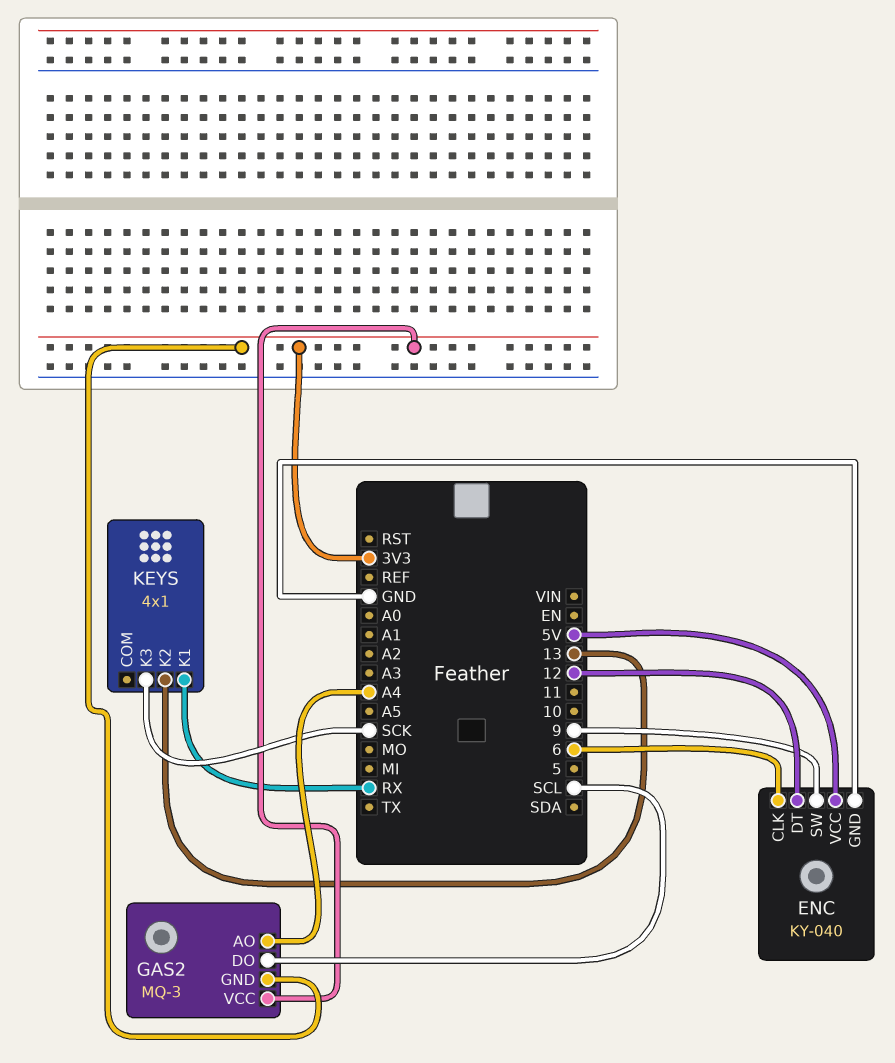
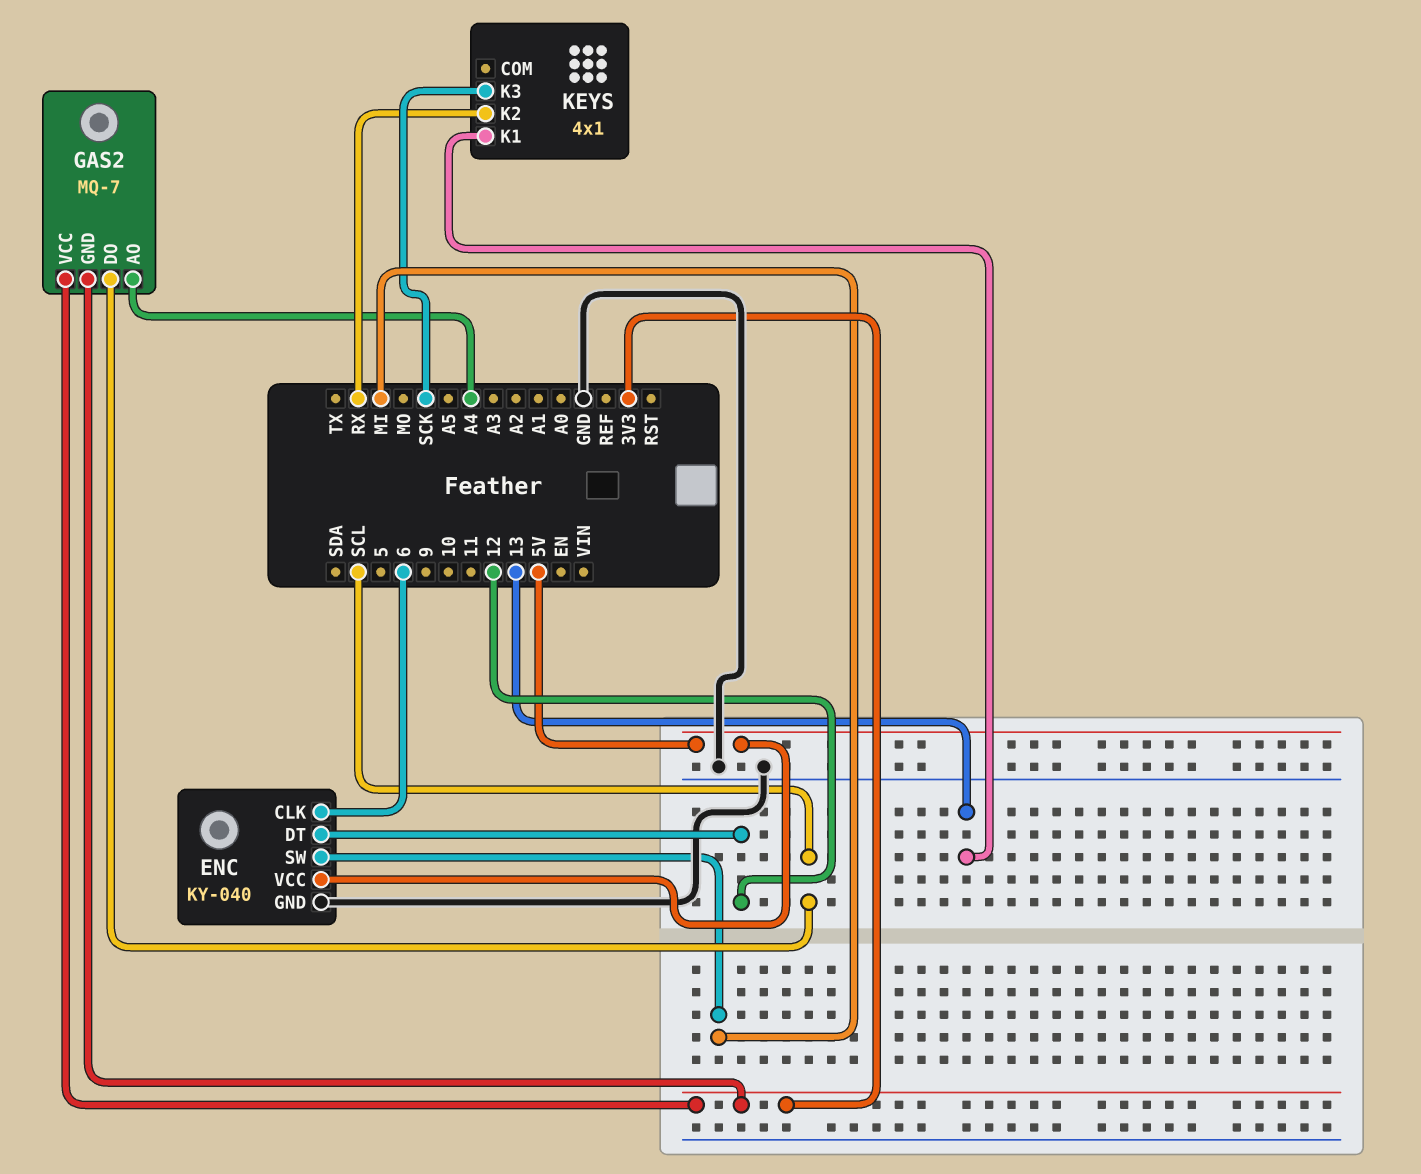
ENC pin SW: 9 -> MI
GAS2: MQ-3 -> MQ-7
KEYS pin K1: RX -> 13
KEYS pin K2: 13 -> RX

